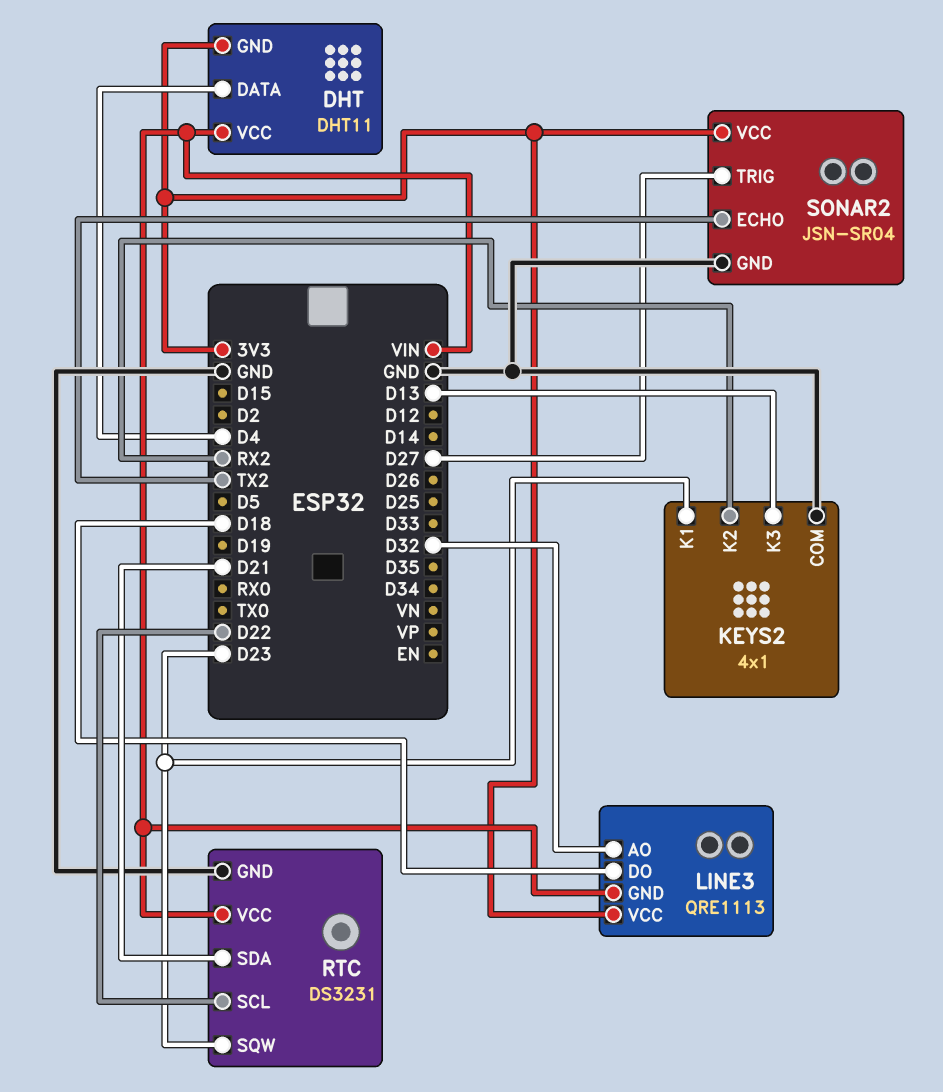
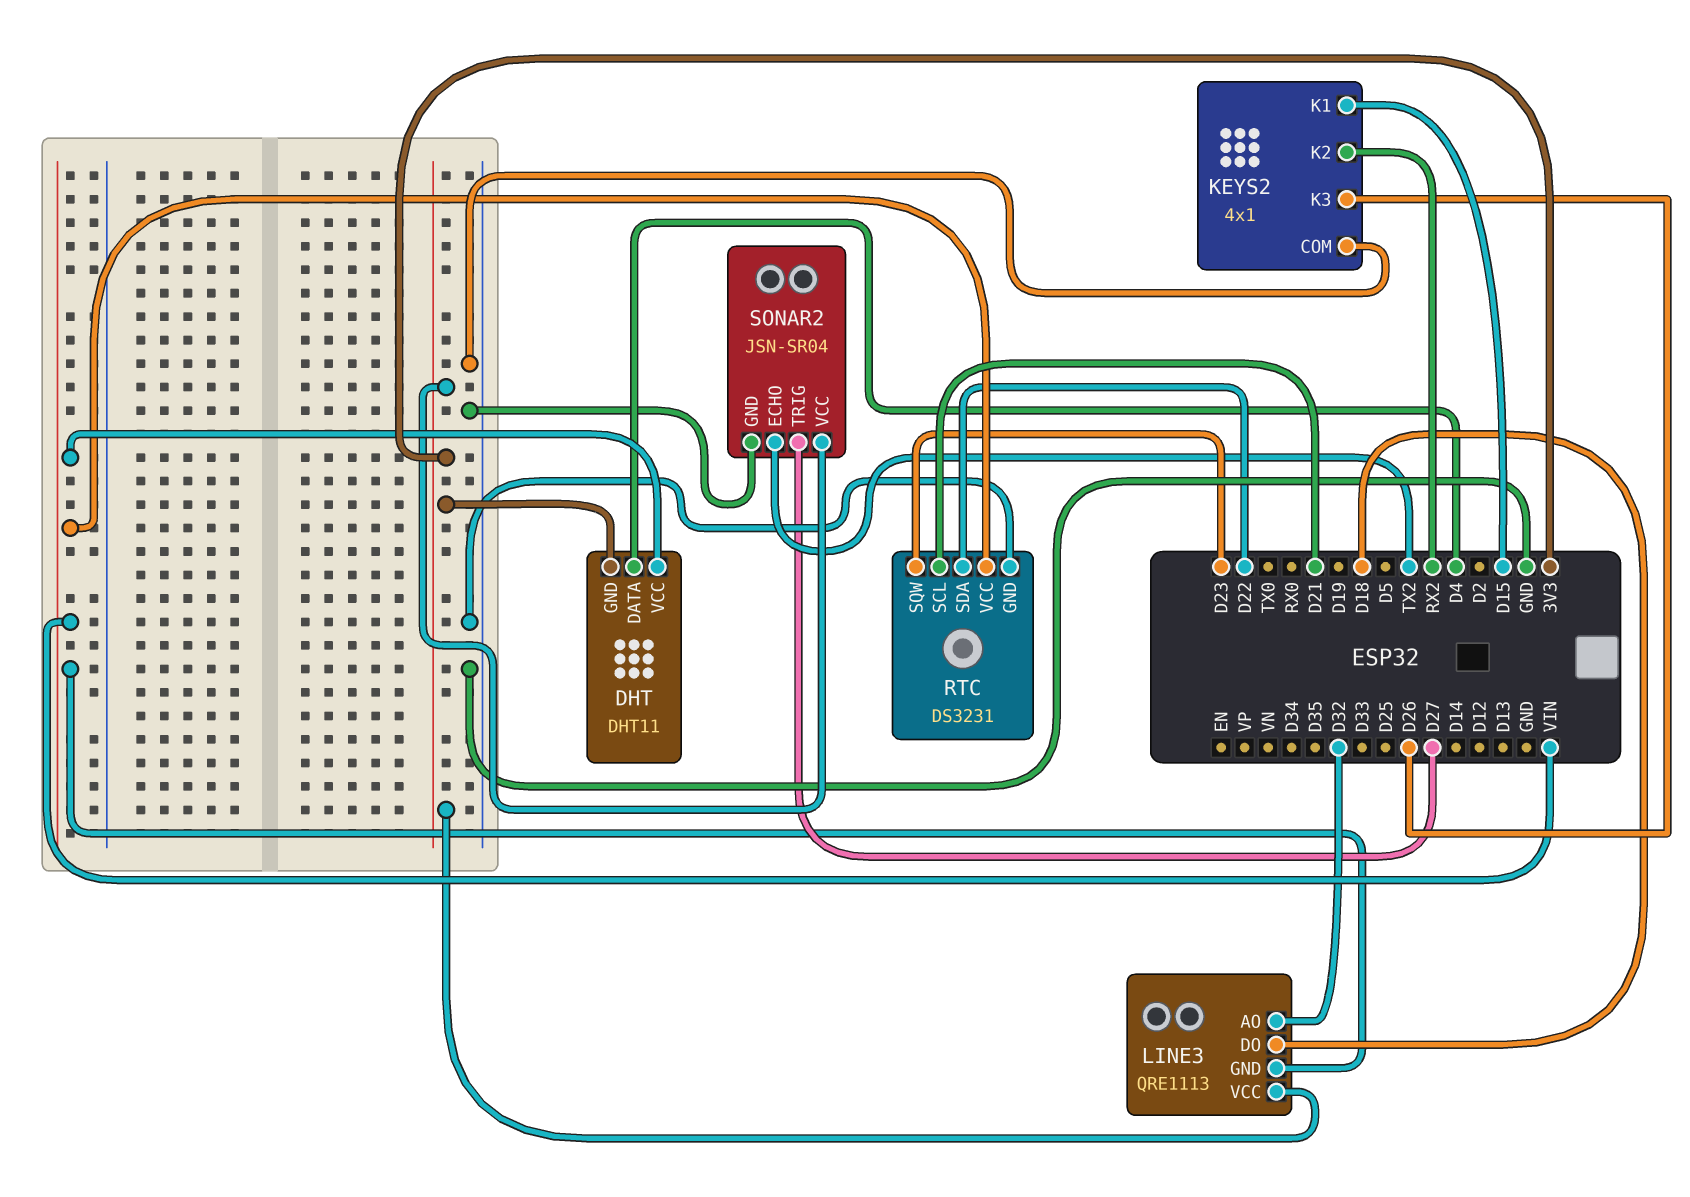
KEYS2 pin K1: D23 -> D15
KEYS2 pin K3: D13 -> D26
RTC pin SCL: D22 -> D21
RTC pin SDA: D21 -> D22

